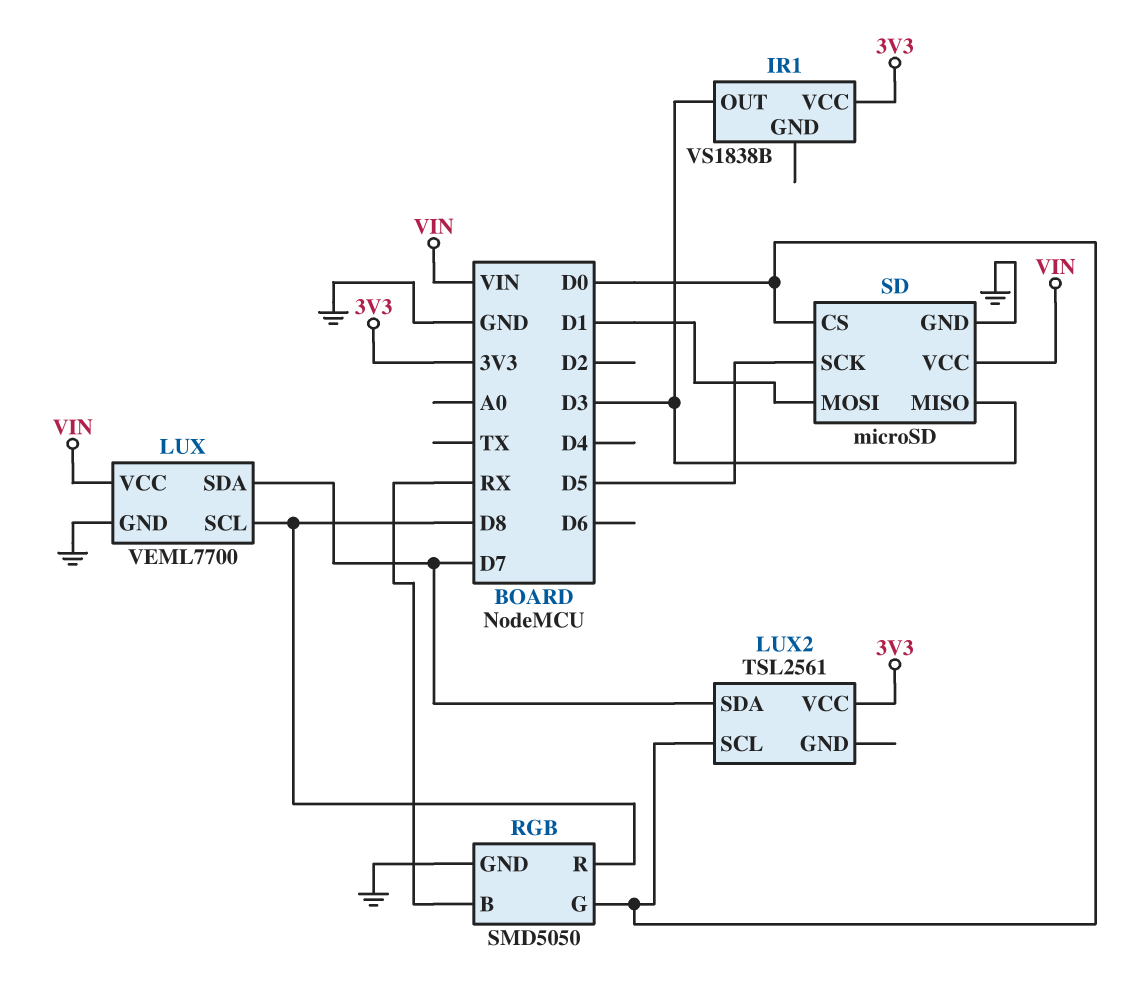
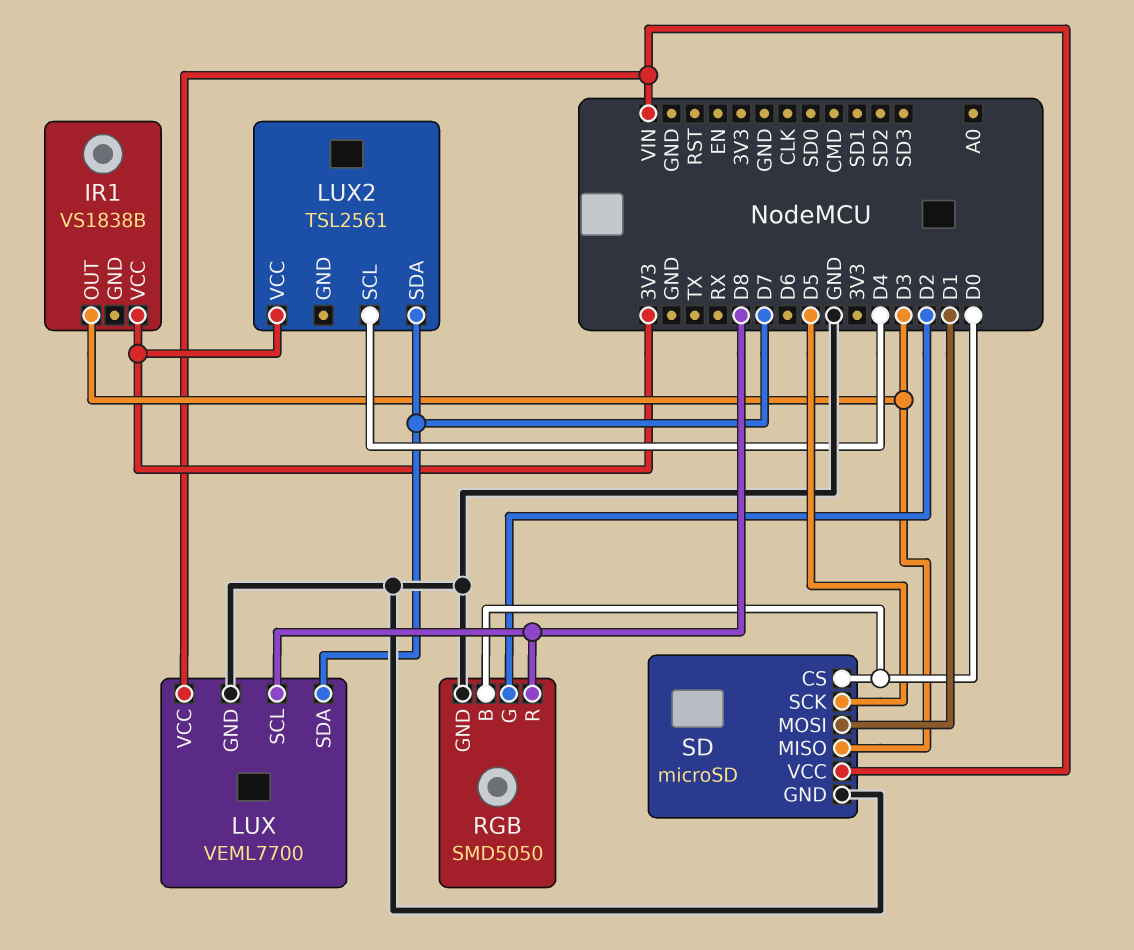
LUX2 pin SCL: D0 -> D4
RGB pin B: RX -> D0
RGB pin G: D0 -> D2

